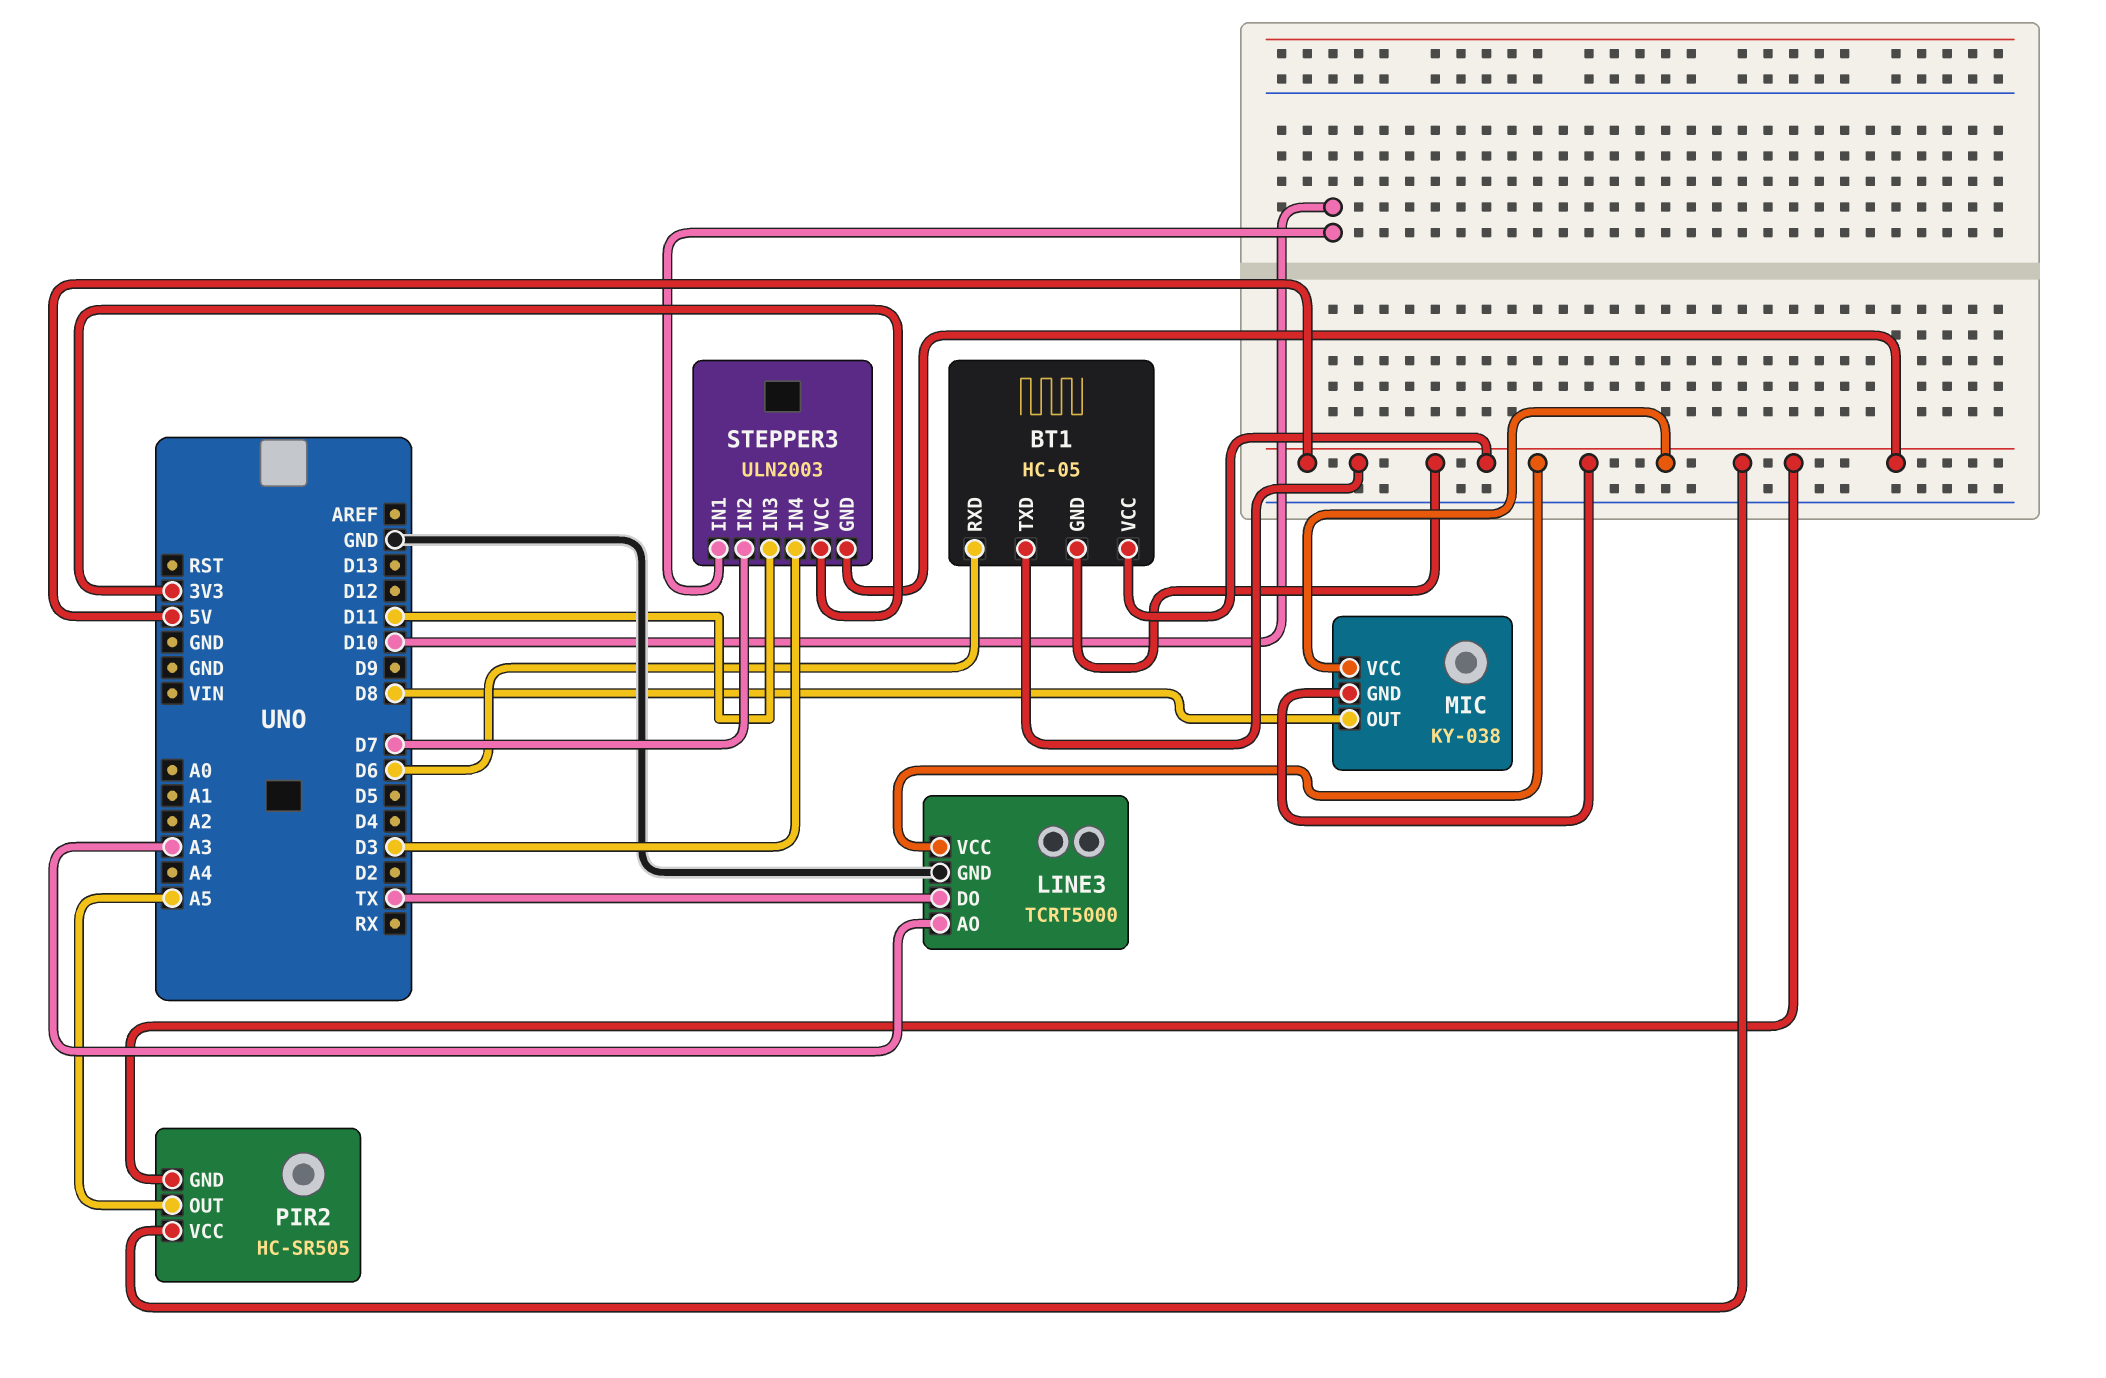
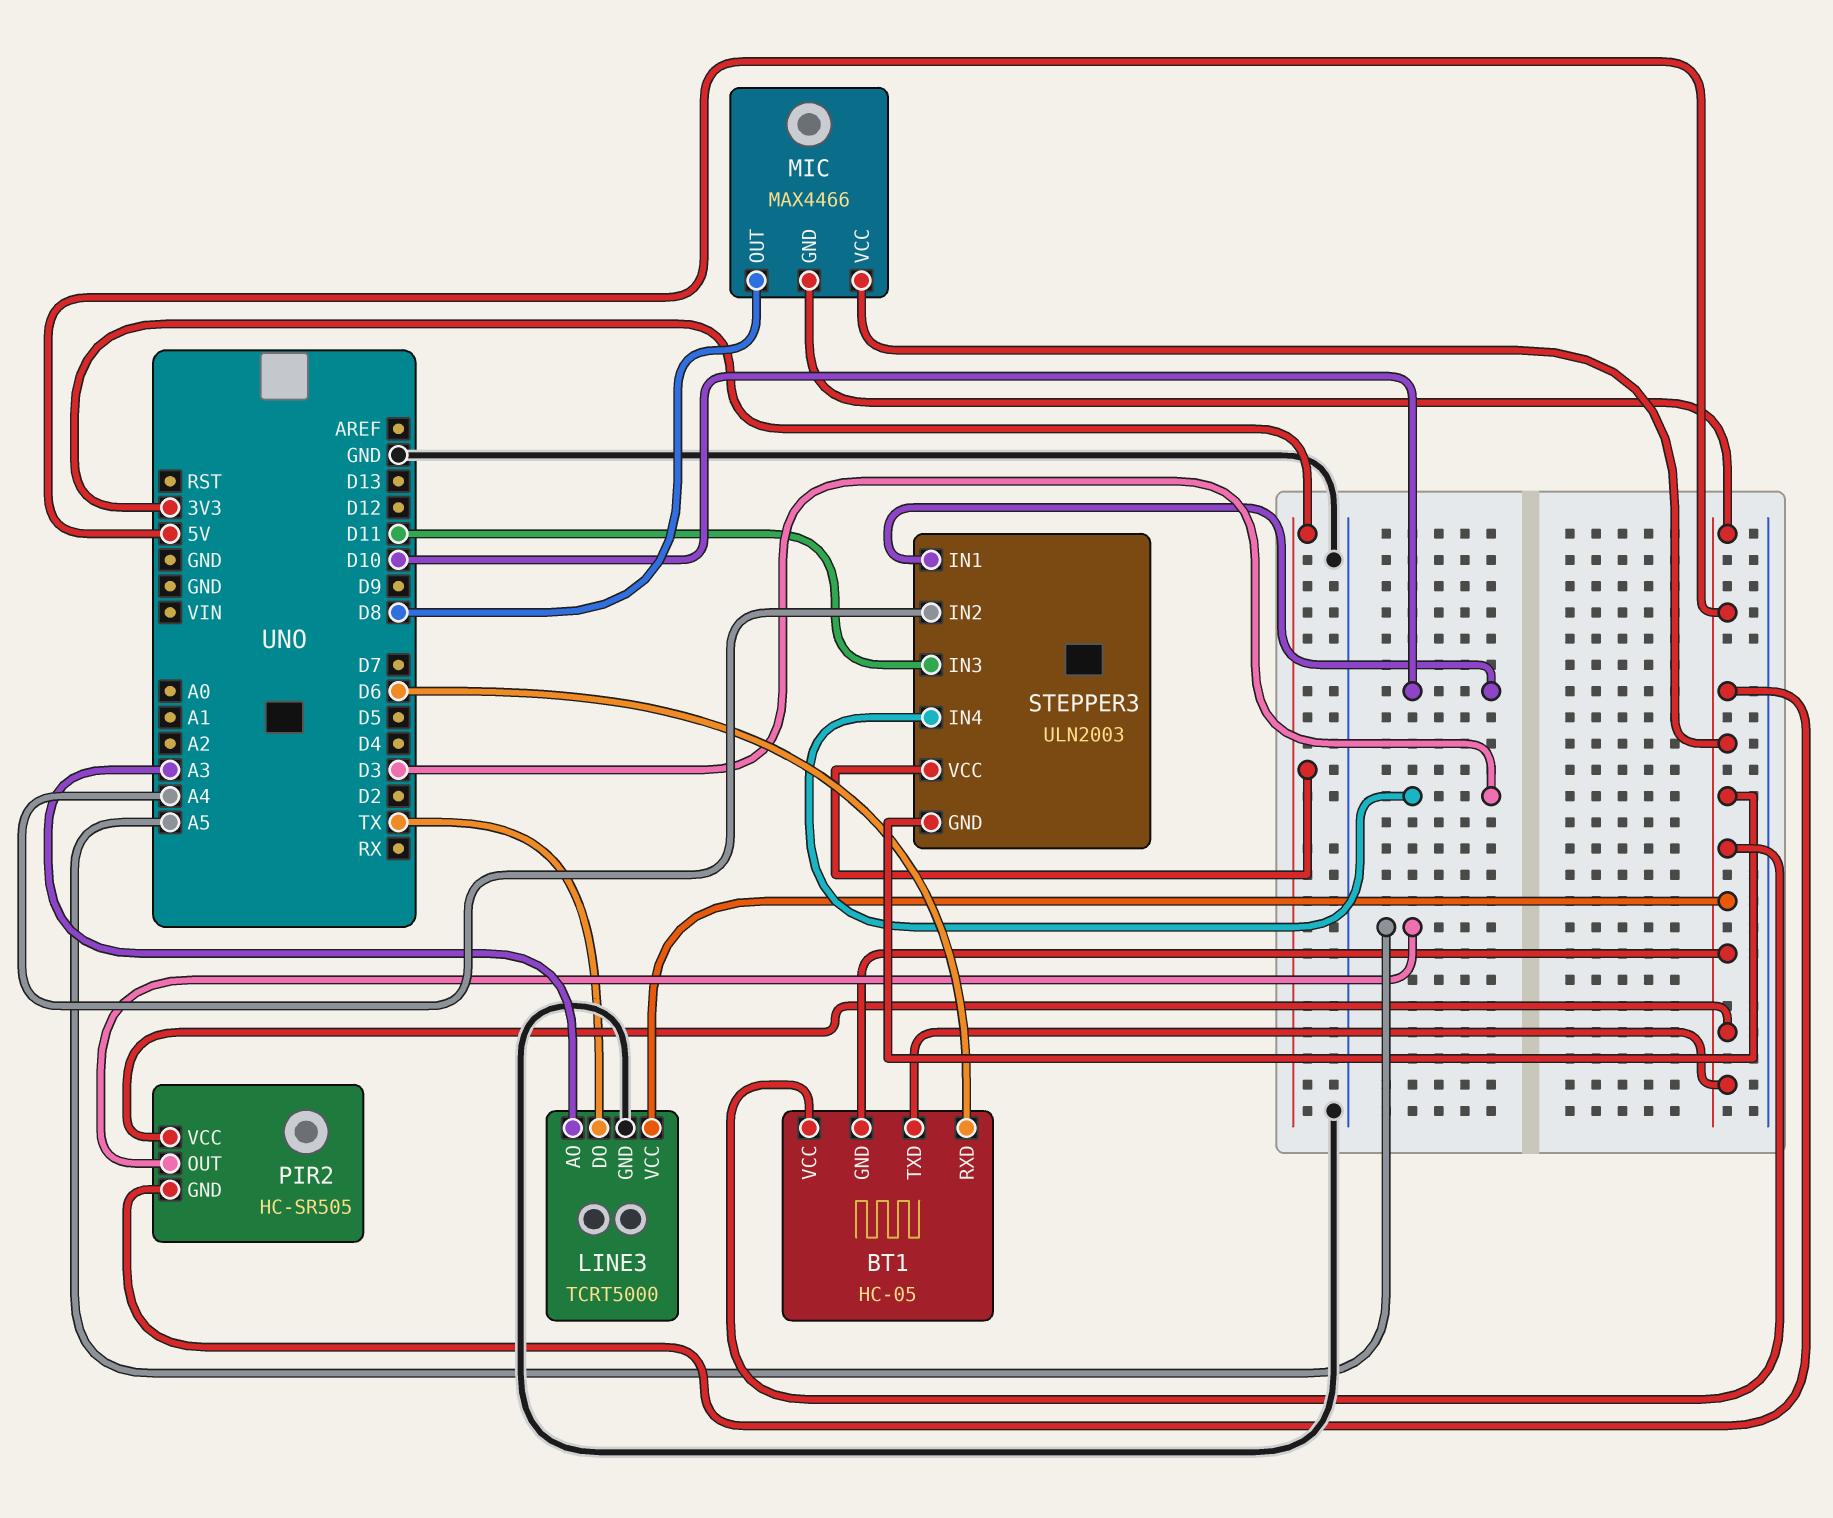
MIC: KY-038 -> MAX4466
STEPPER3 pin IN2: D7 -> A4

